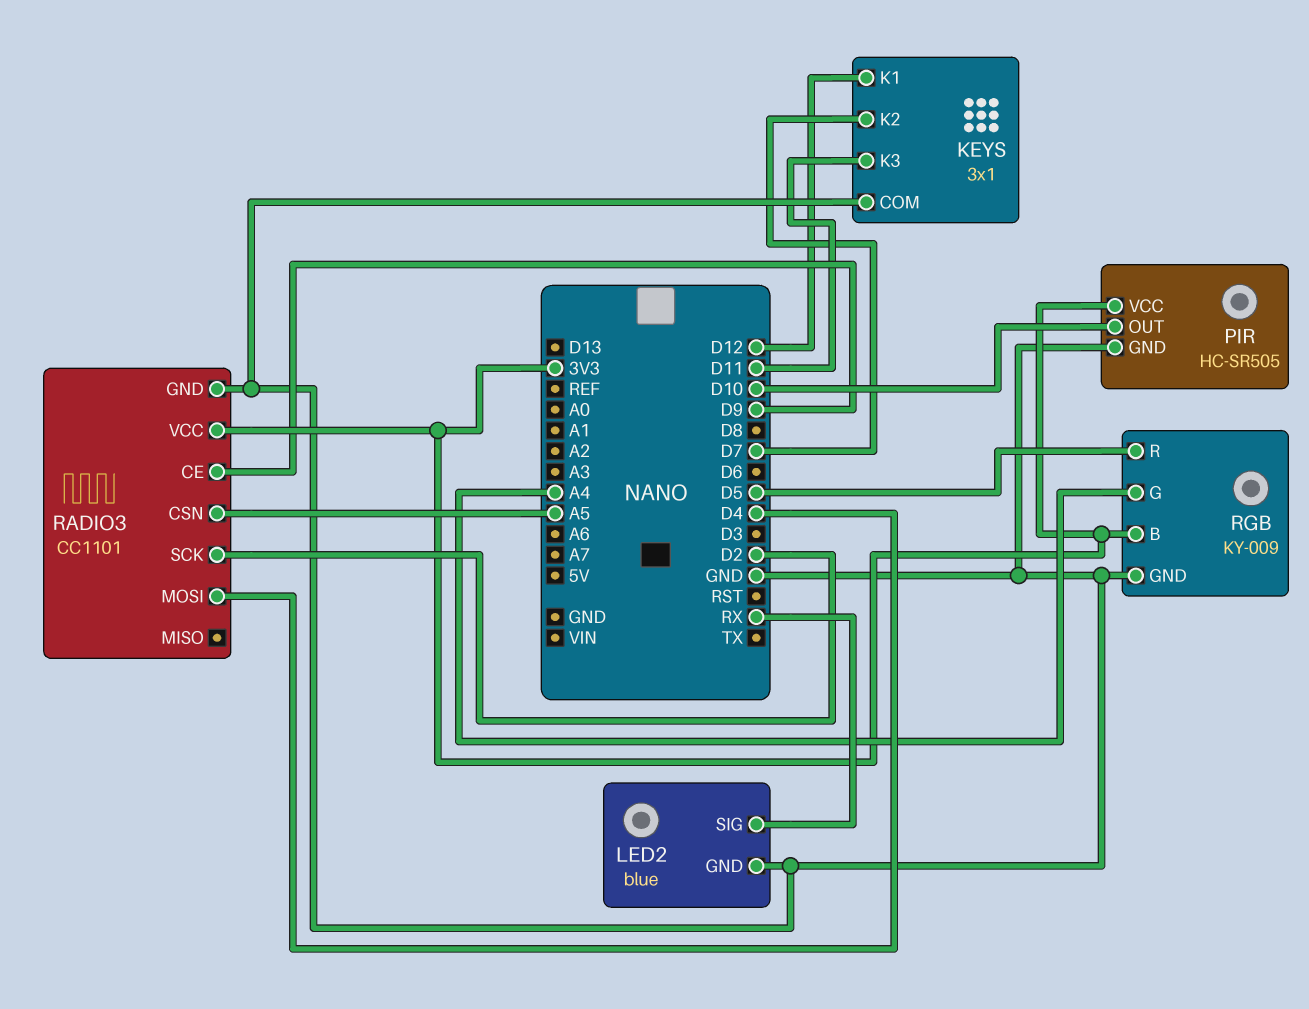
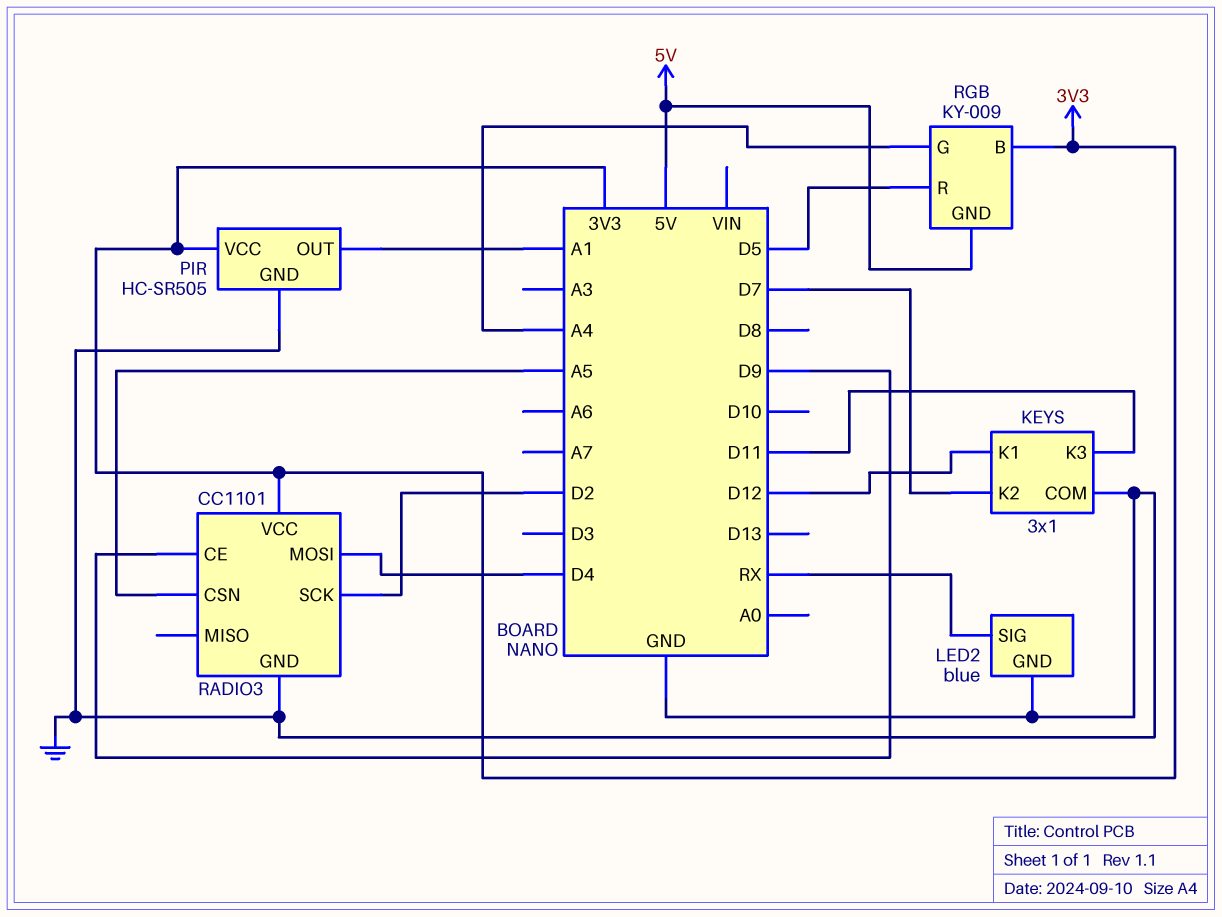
PIR pin OUT: D10 -> A1
RGB pin GND: GND -> 5V

